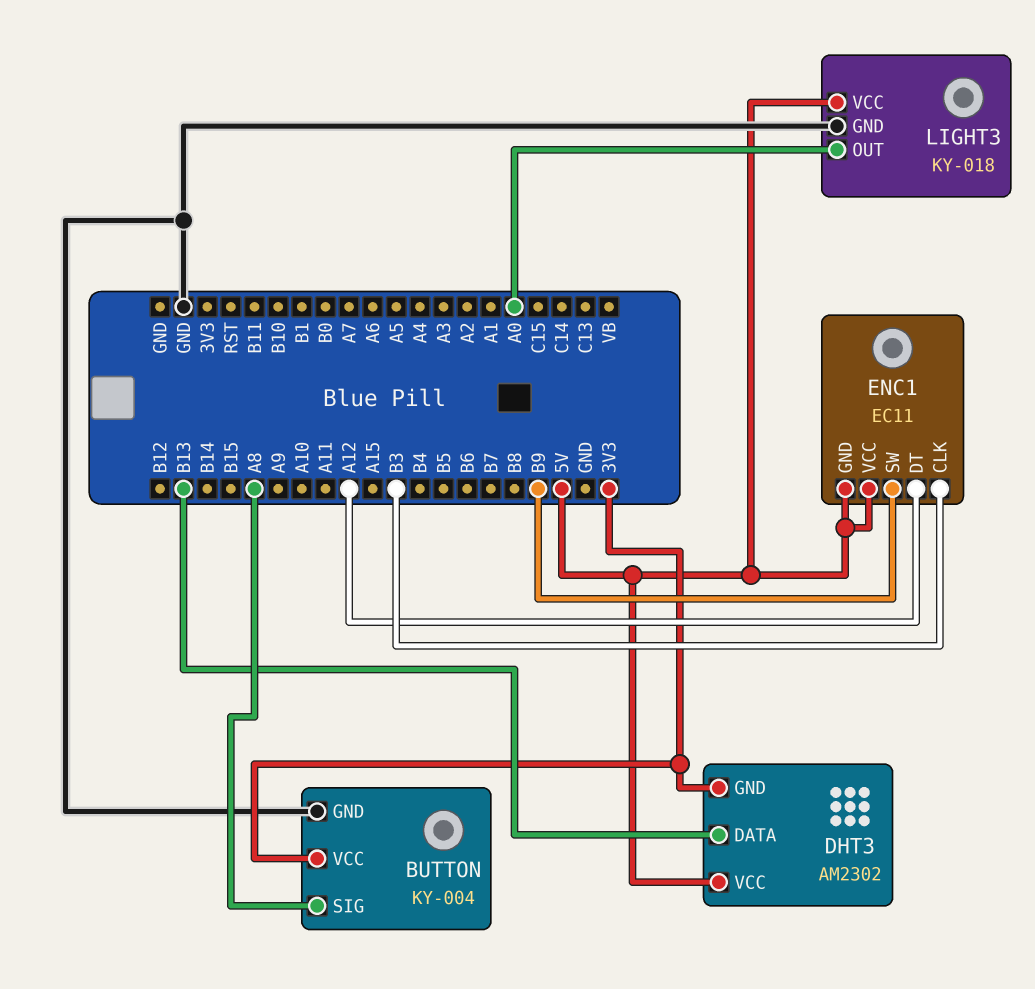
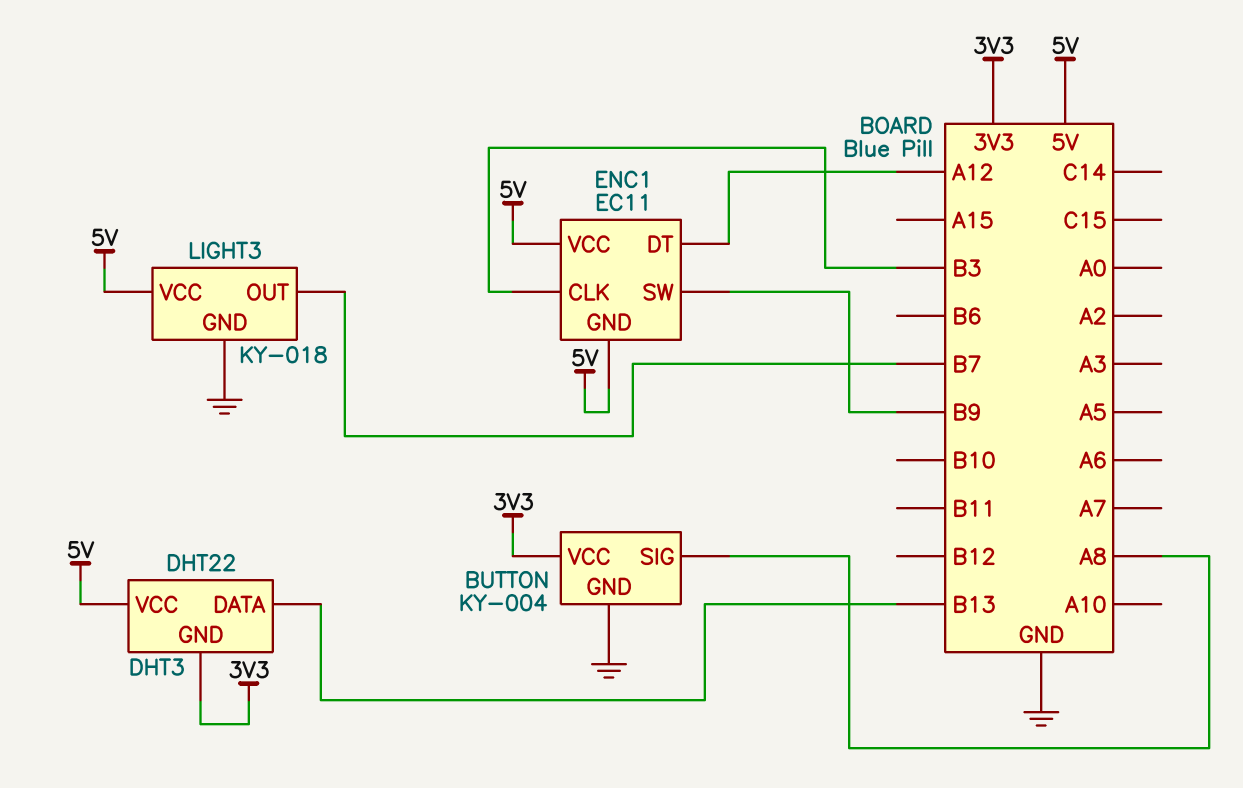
DHT3: AM2302 -> DHT22
LIGHT3 pin OUT: A0 -> B7

